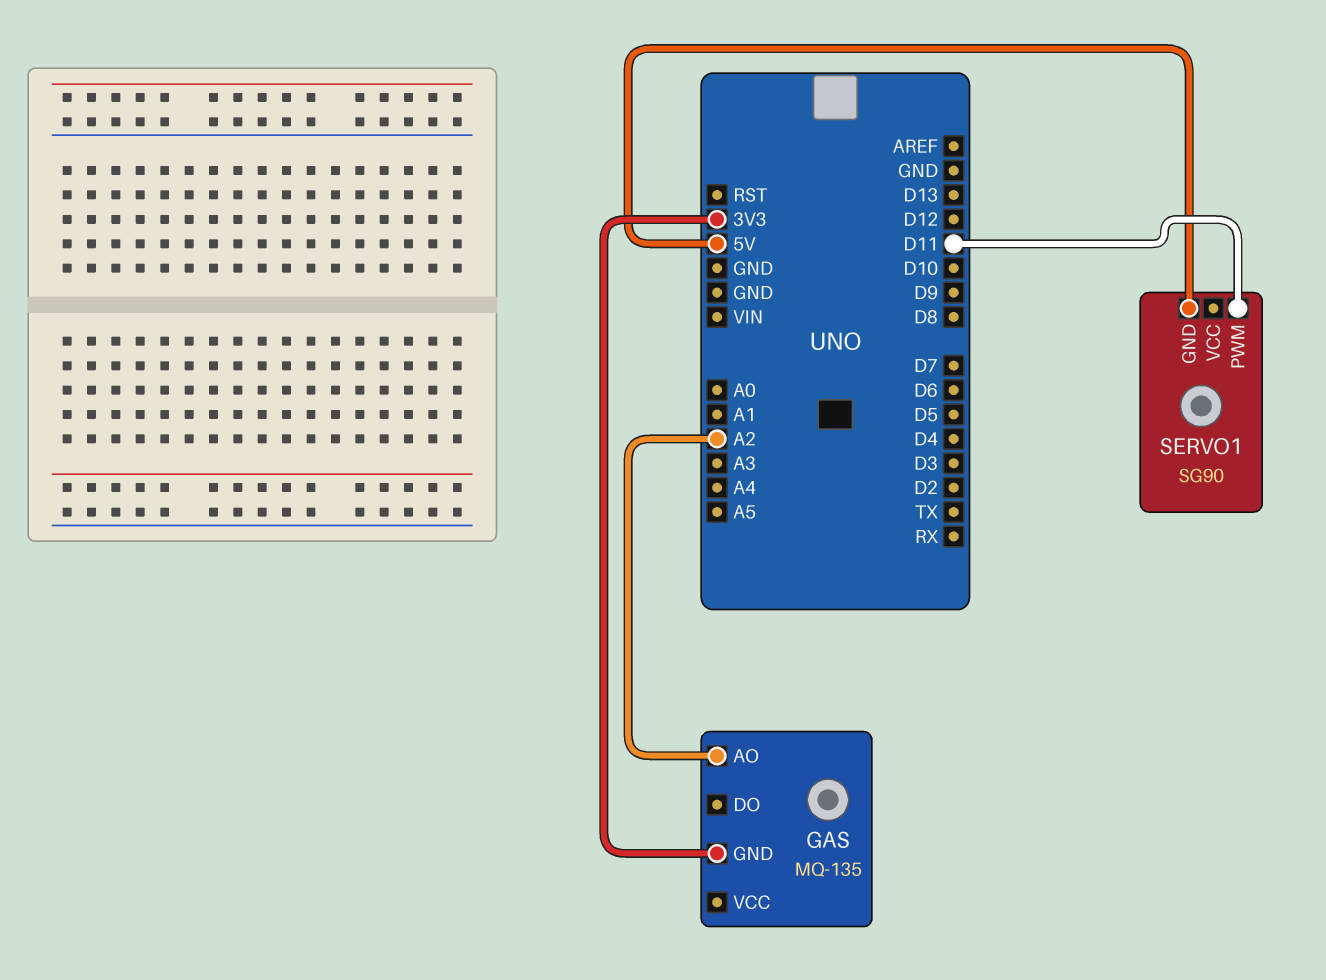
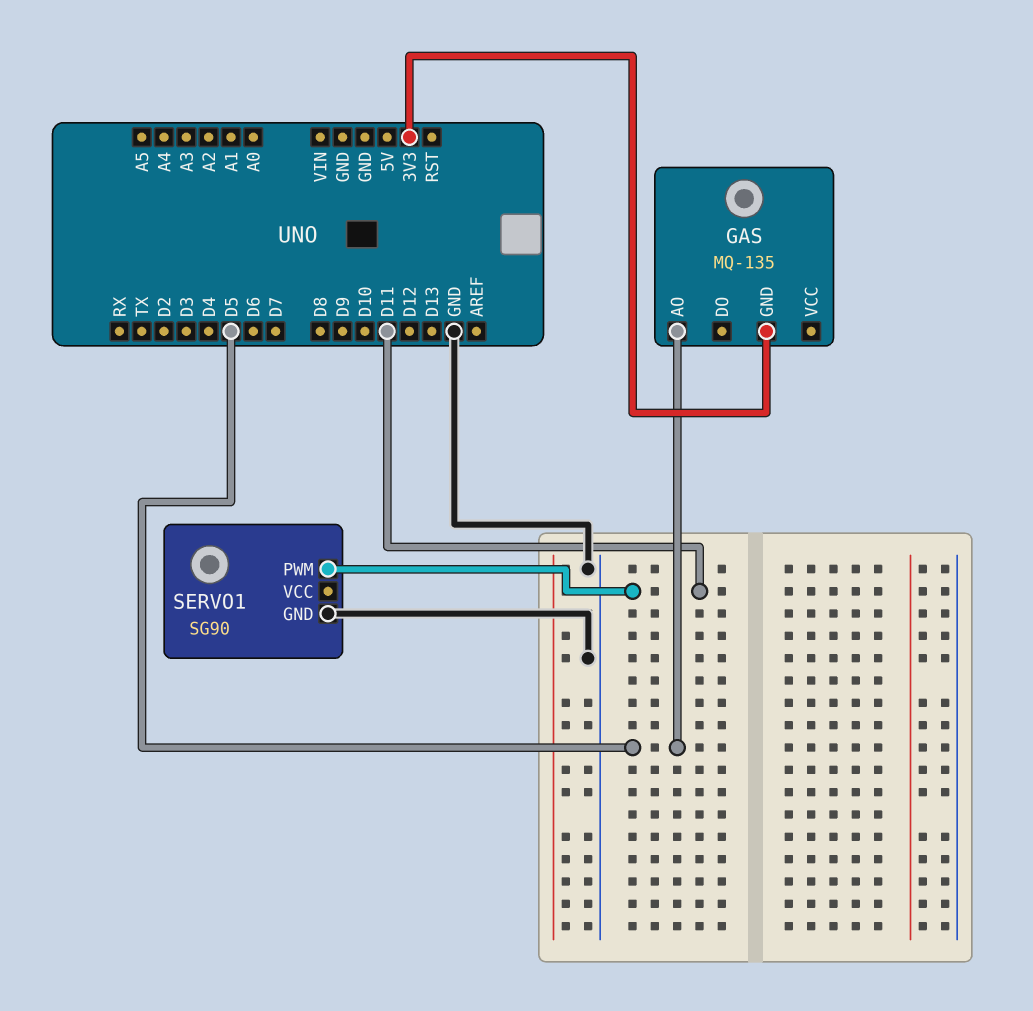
GAS pin AO: A2 -> D5
SERVO1 pin GND: 5V -> GND

